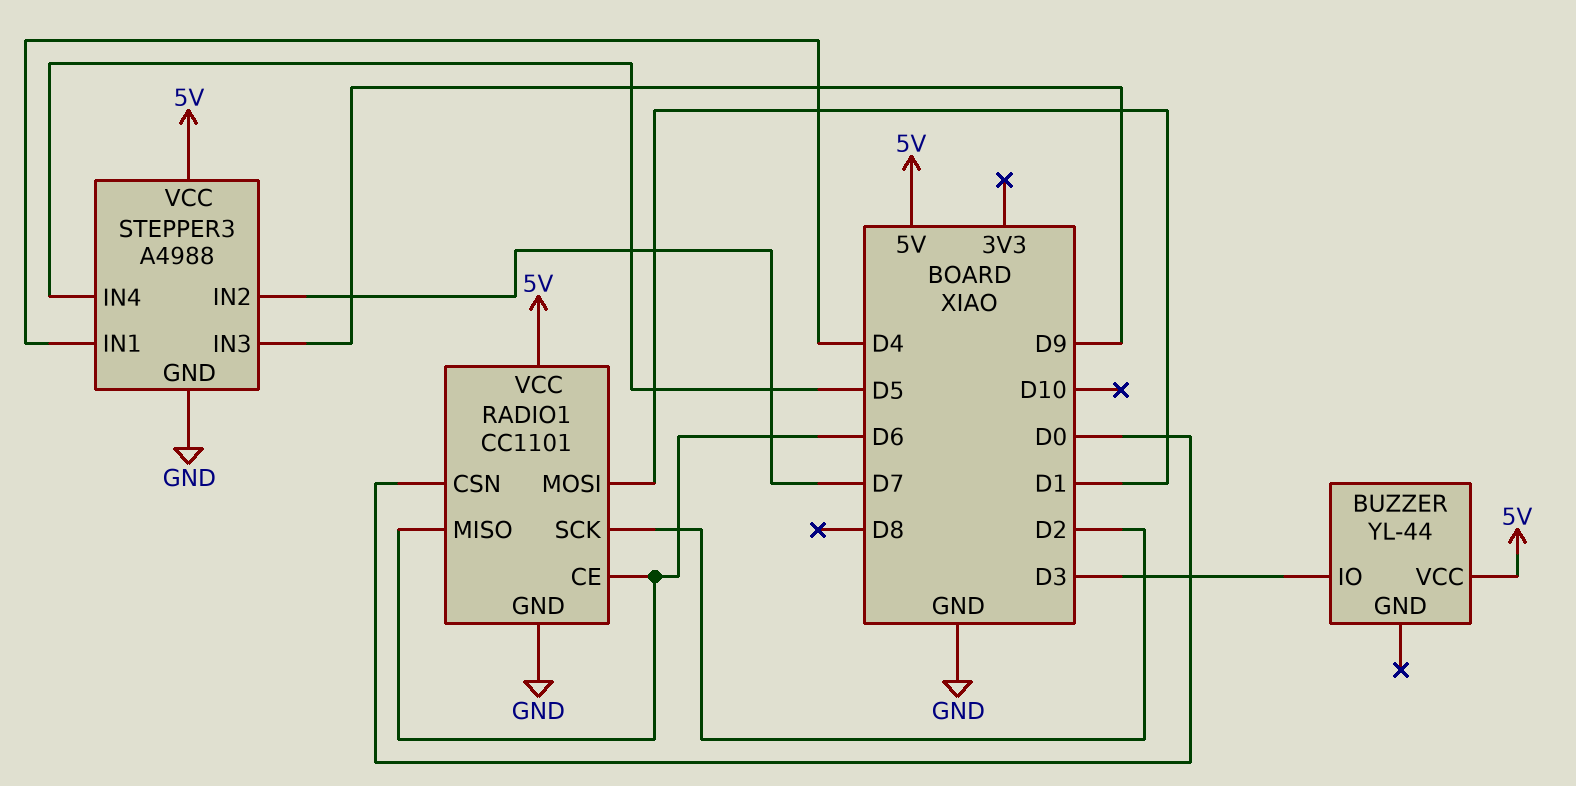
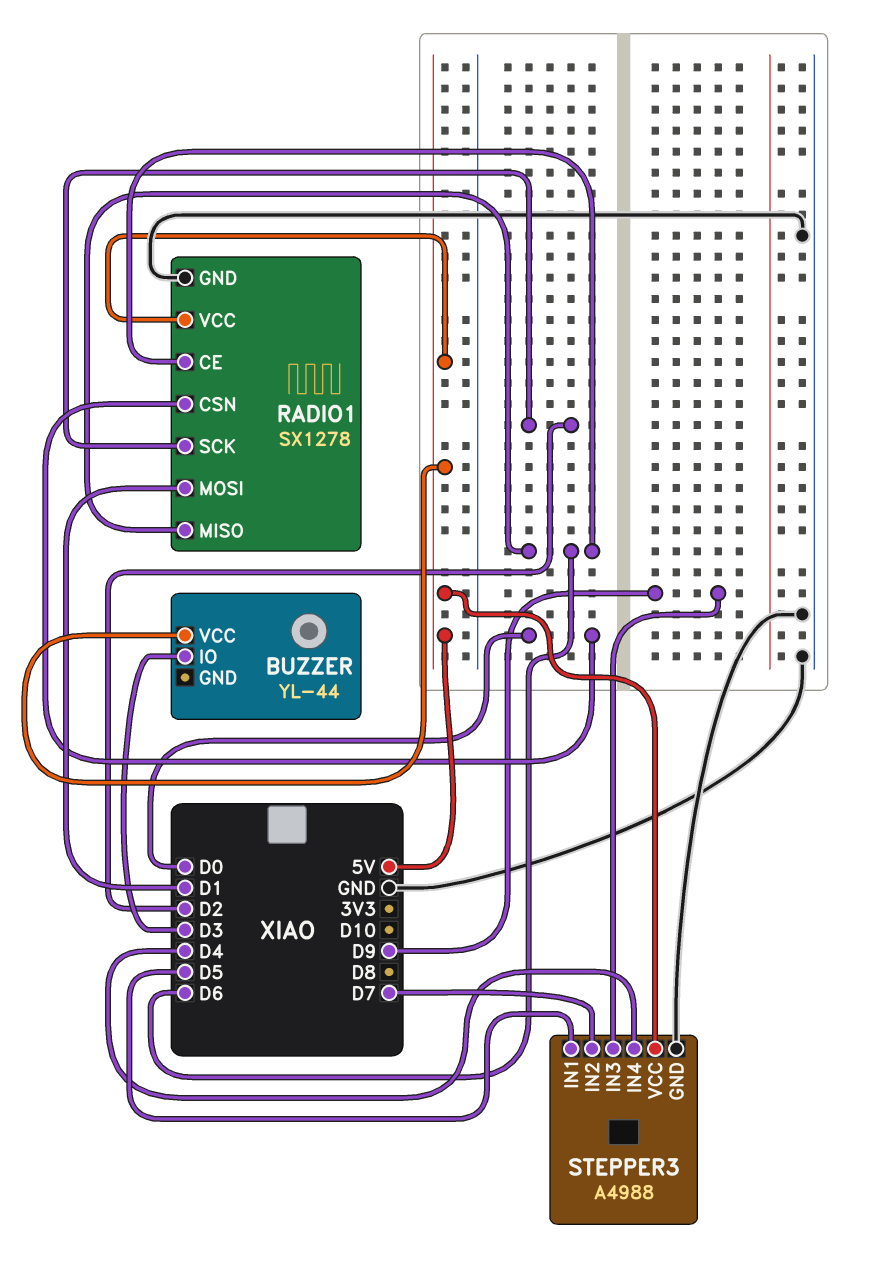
RADIO1: CC1101 -> SX1278
STEPPER3 pin IN1: D4 -> D5
STEPPER3 pin IN4: D5 -> D4

